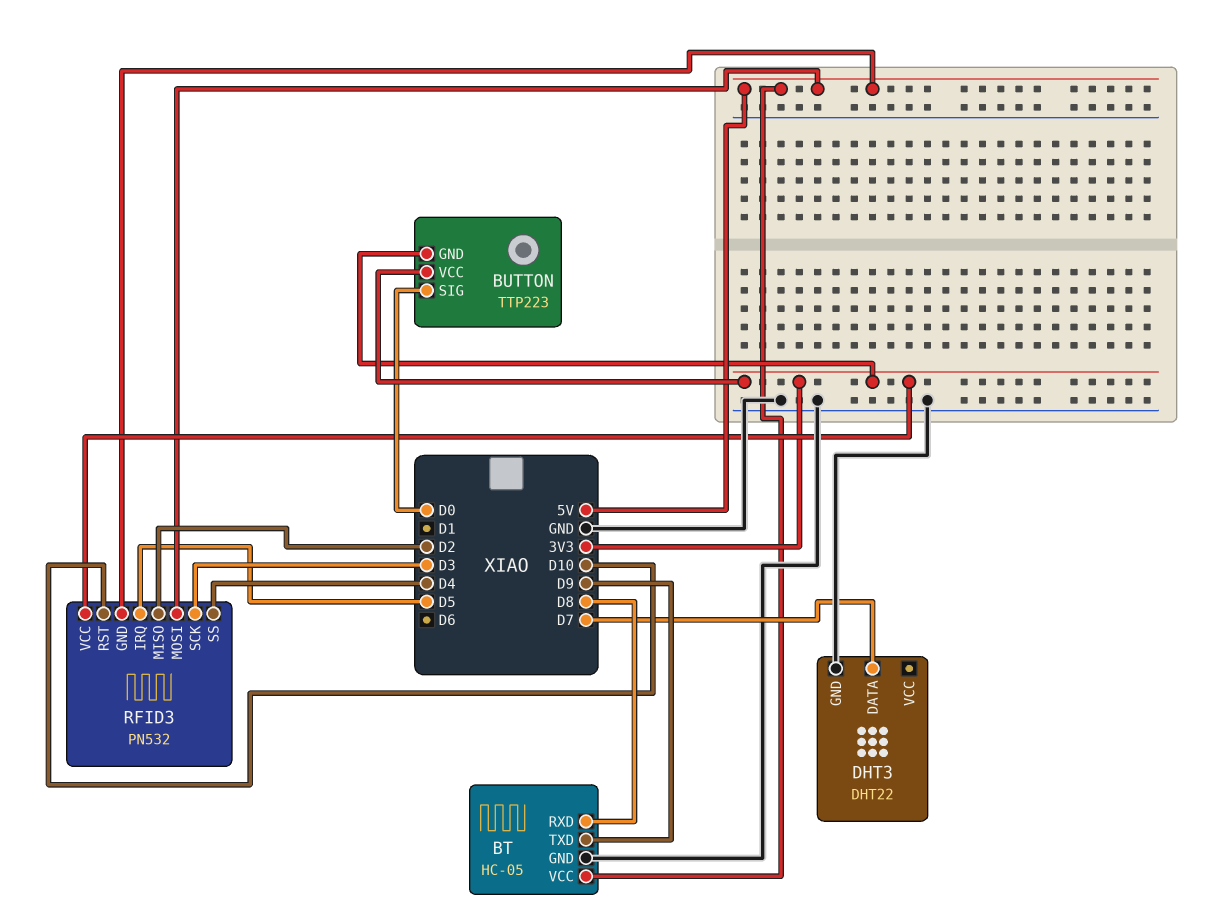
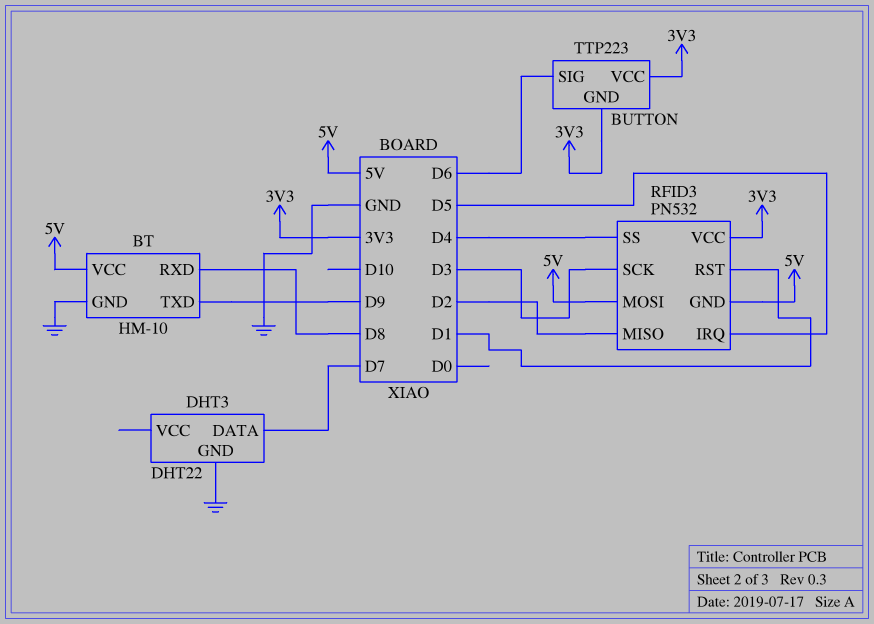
BT: HC-05 -> HM-10
BUTTON pin SIG: D0 -> D6
RFID3 pin RST: D10 -> D1

